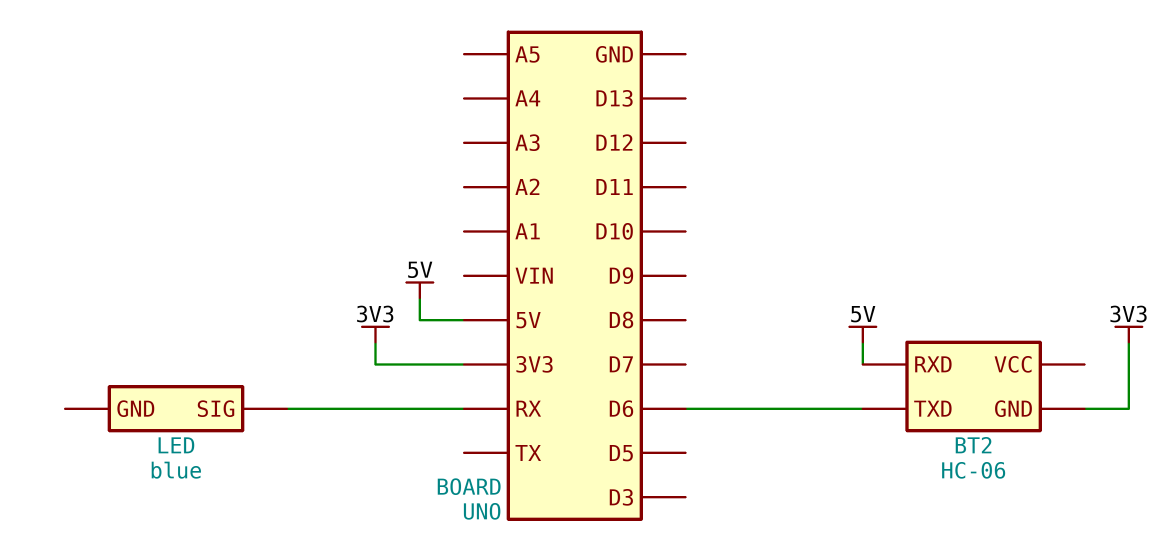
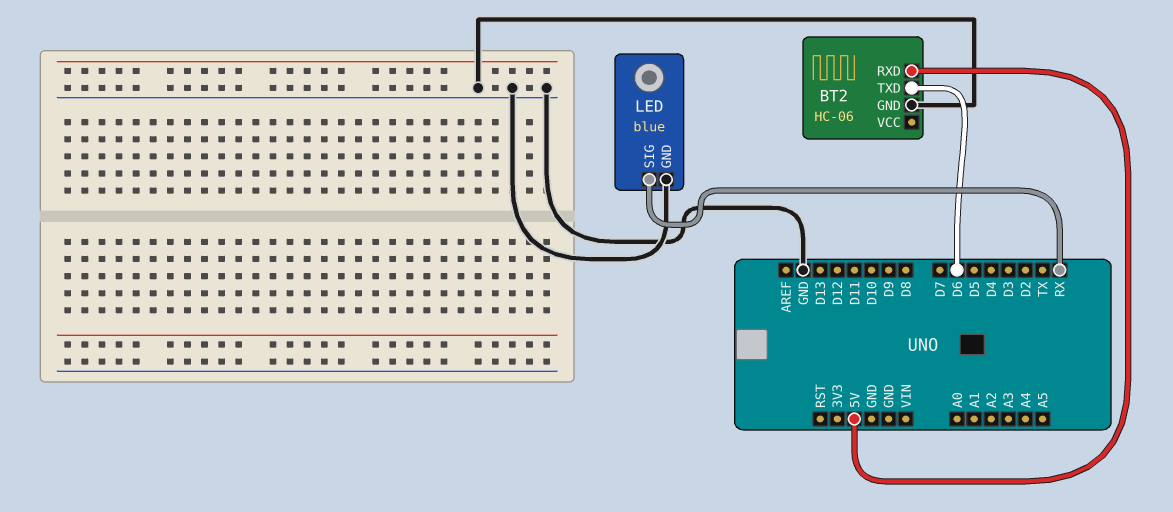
BT2 pin GND: 3V3 -> GND
LED pin GND: none -> GND

